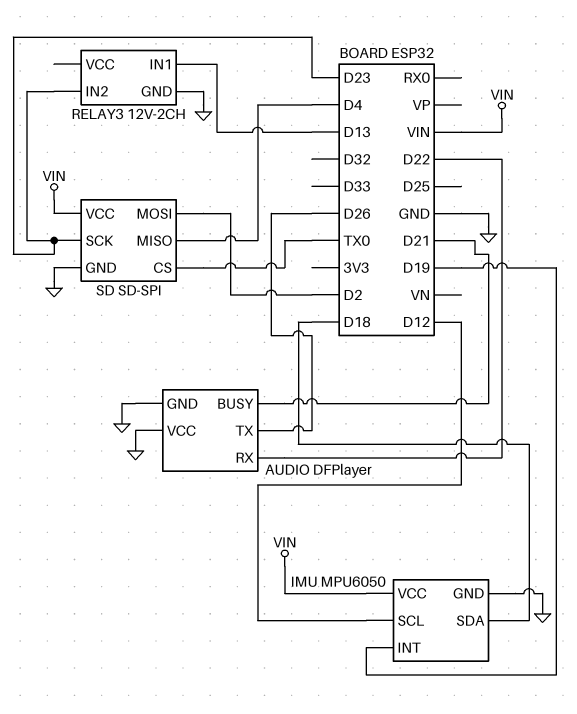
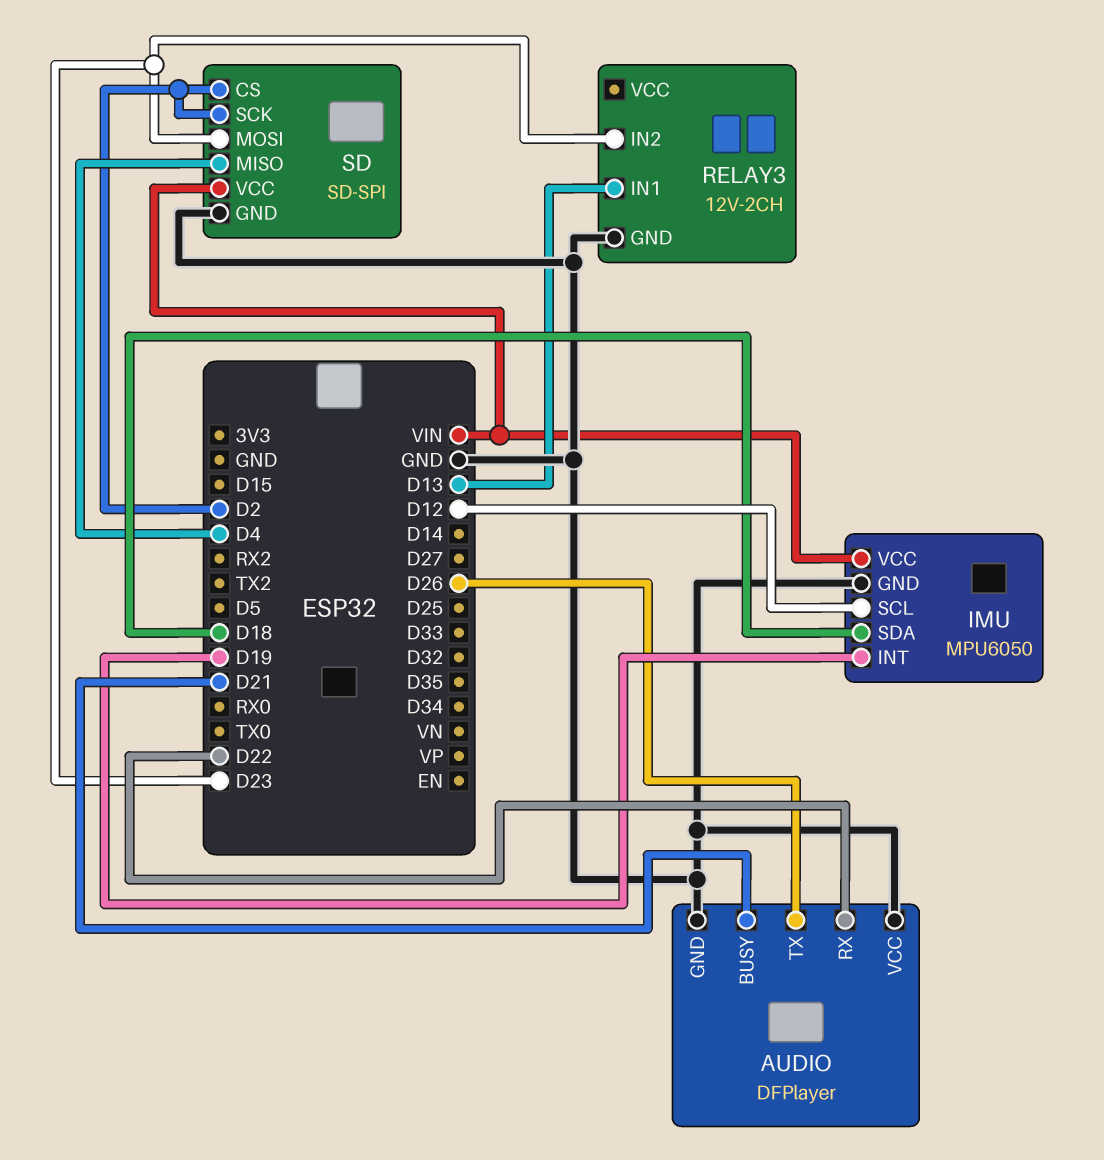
SD pin CS: TX0 -> D2
SD pin MOSI: D2 -> D23
SD pin SCK: D23 -> D2

